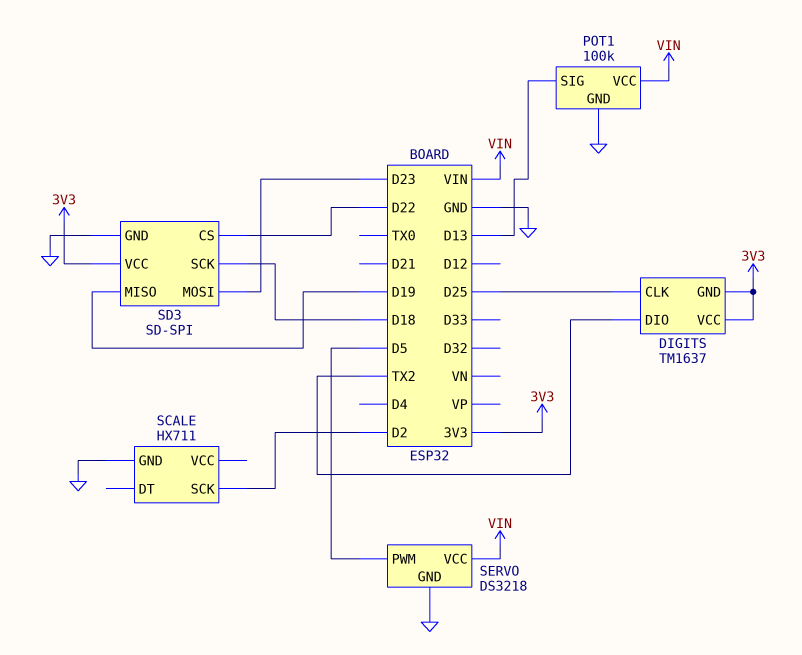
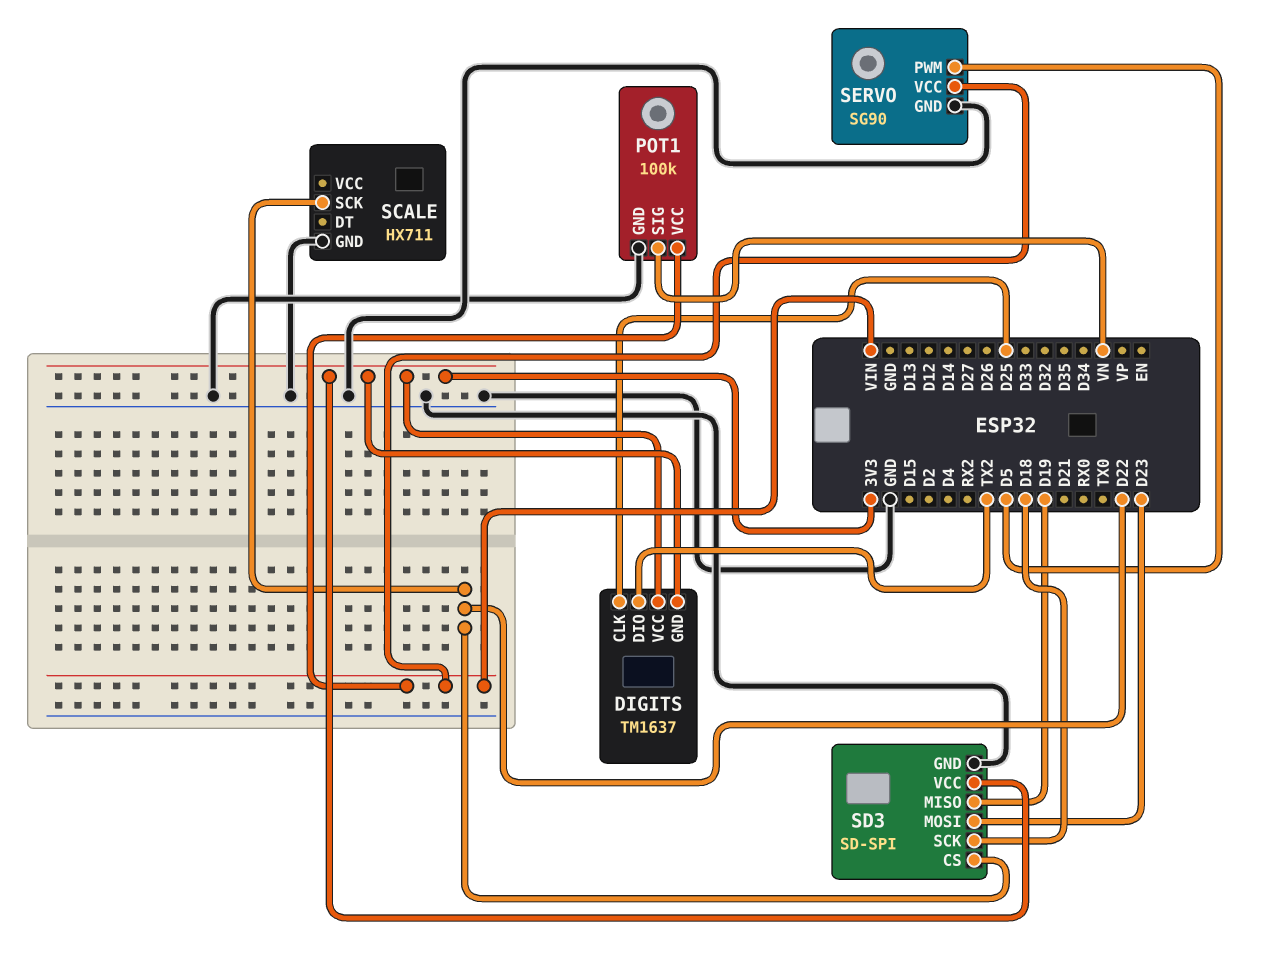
POT1 pin SIG: D13 -> VN
SCALE pin SCK: D2 -> D22
SERVO: DS3218 -> SG90

